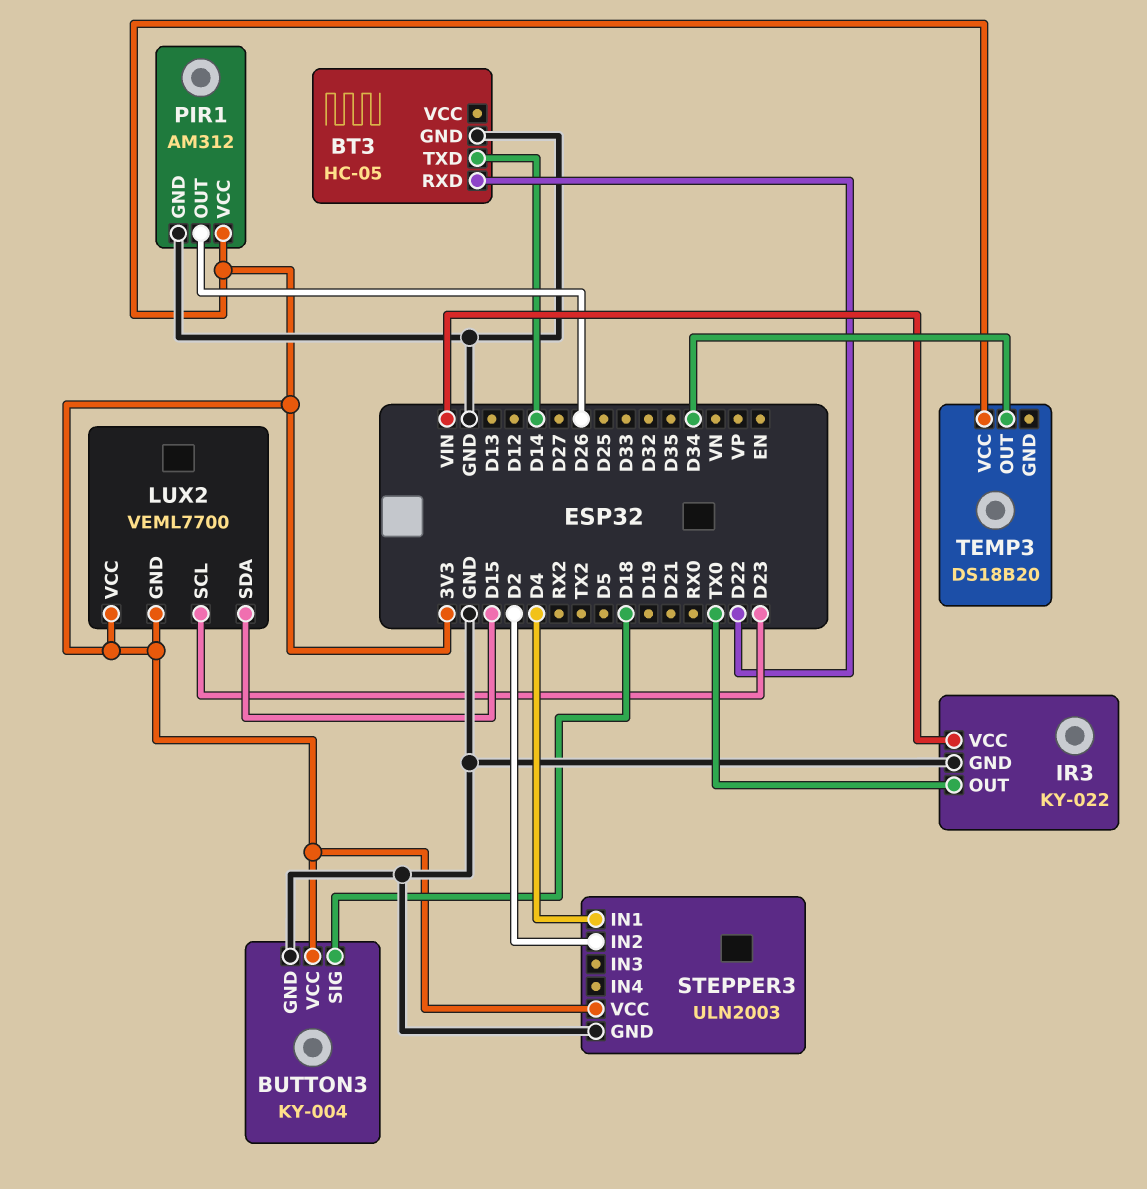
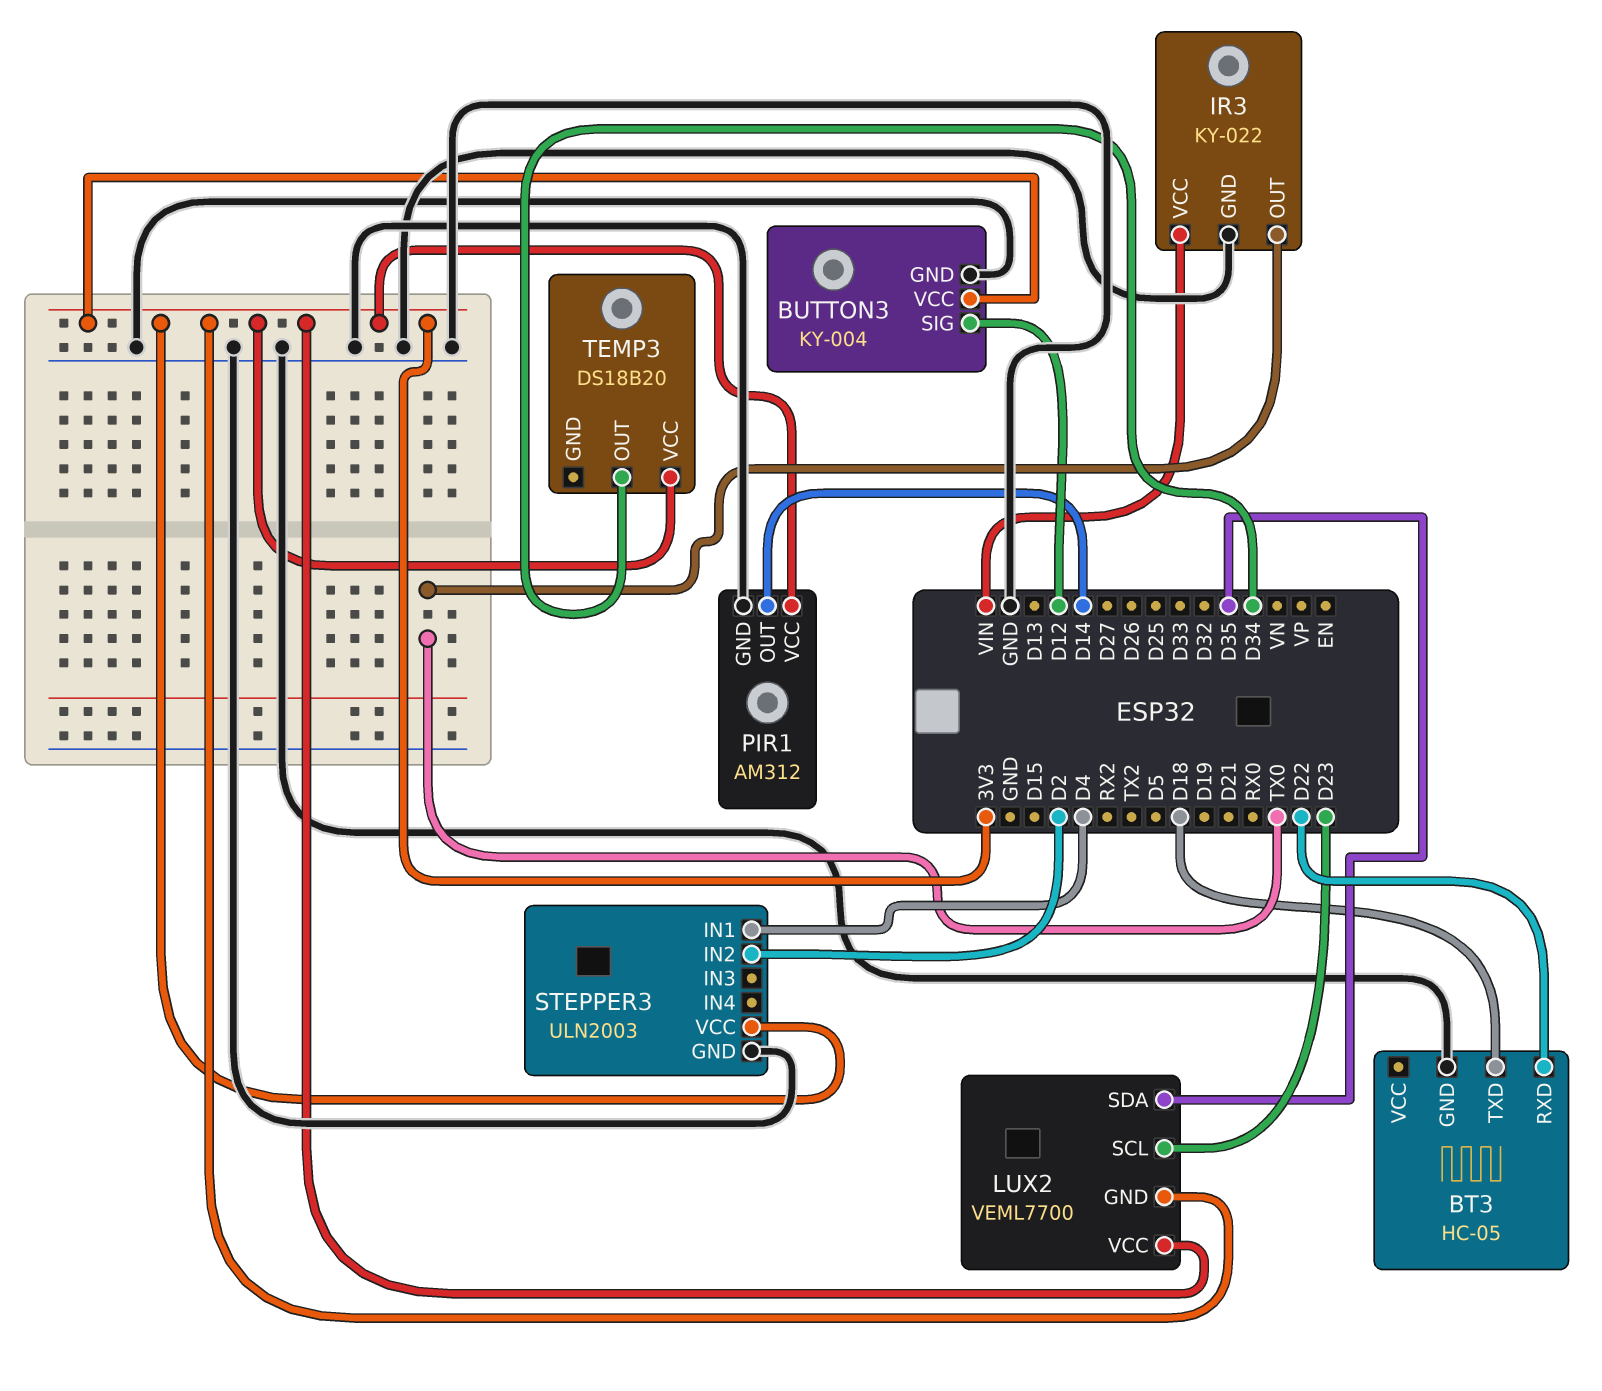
BT3 pin TXD: D14 -> D18
BUTTON3 pin SIG: D18 -> D12
LUX2 pin SDA: D15 -> D35
PIR1 pin OUT: D26 -> D14

